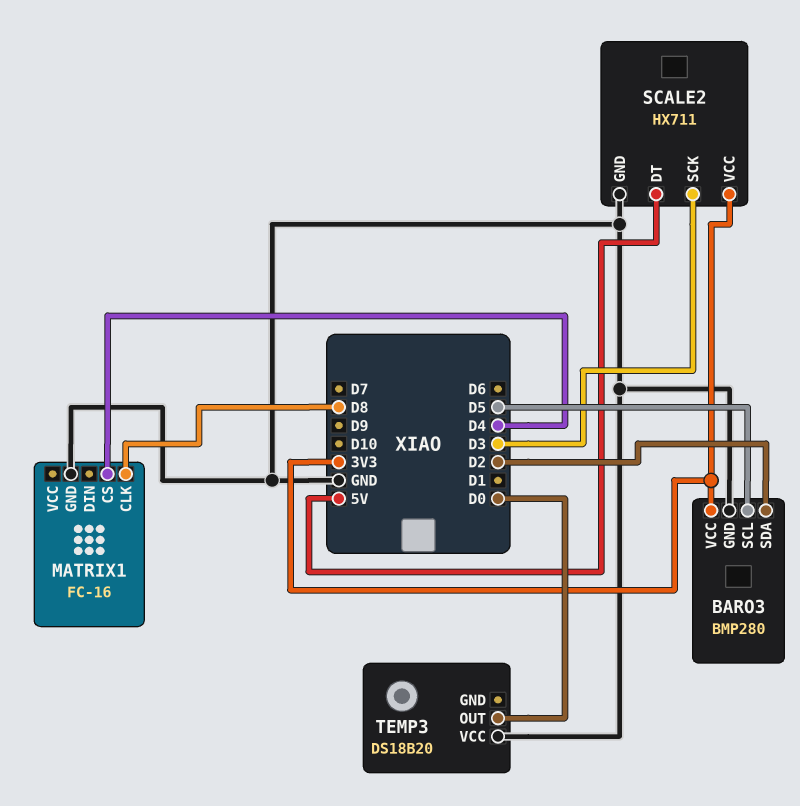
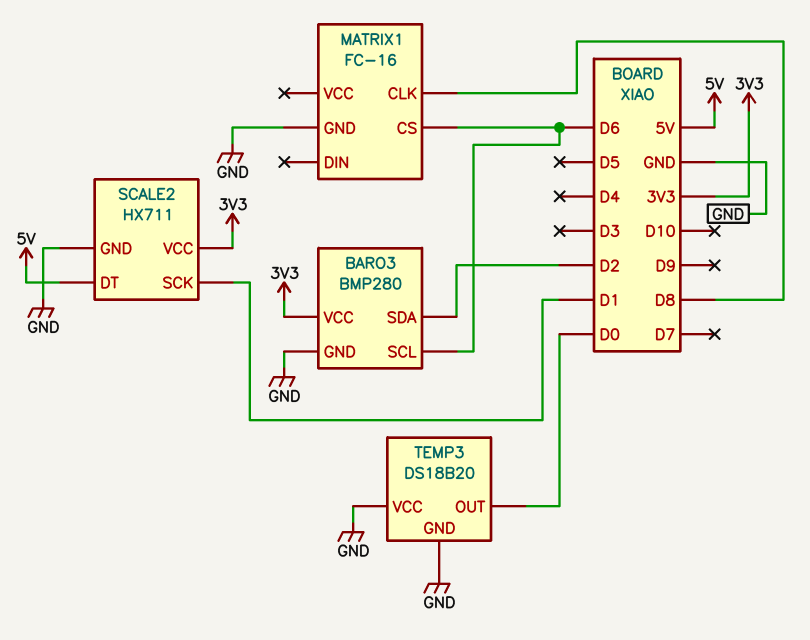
BARO3 pin SCL: D5 -> D6
MATRIX1 pin CS: D4 -> D6
SCALE2 pin SCK: D3 -> D1
TEMP3 pin GND: none -> GND

